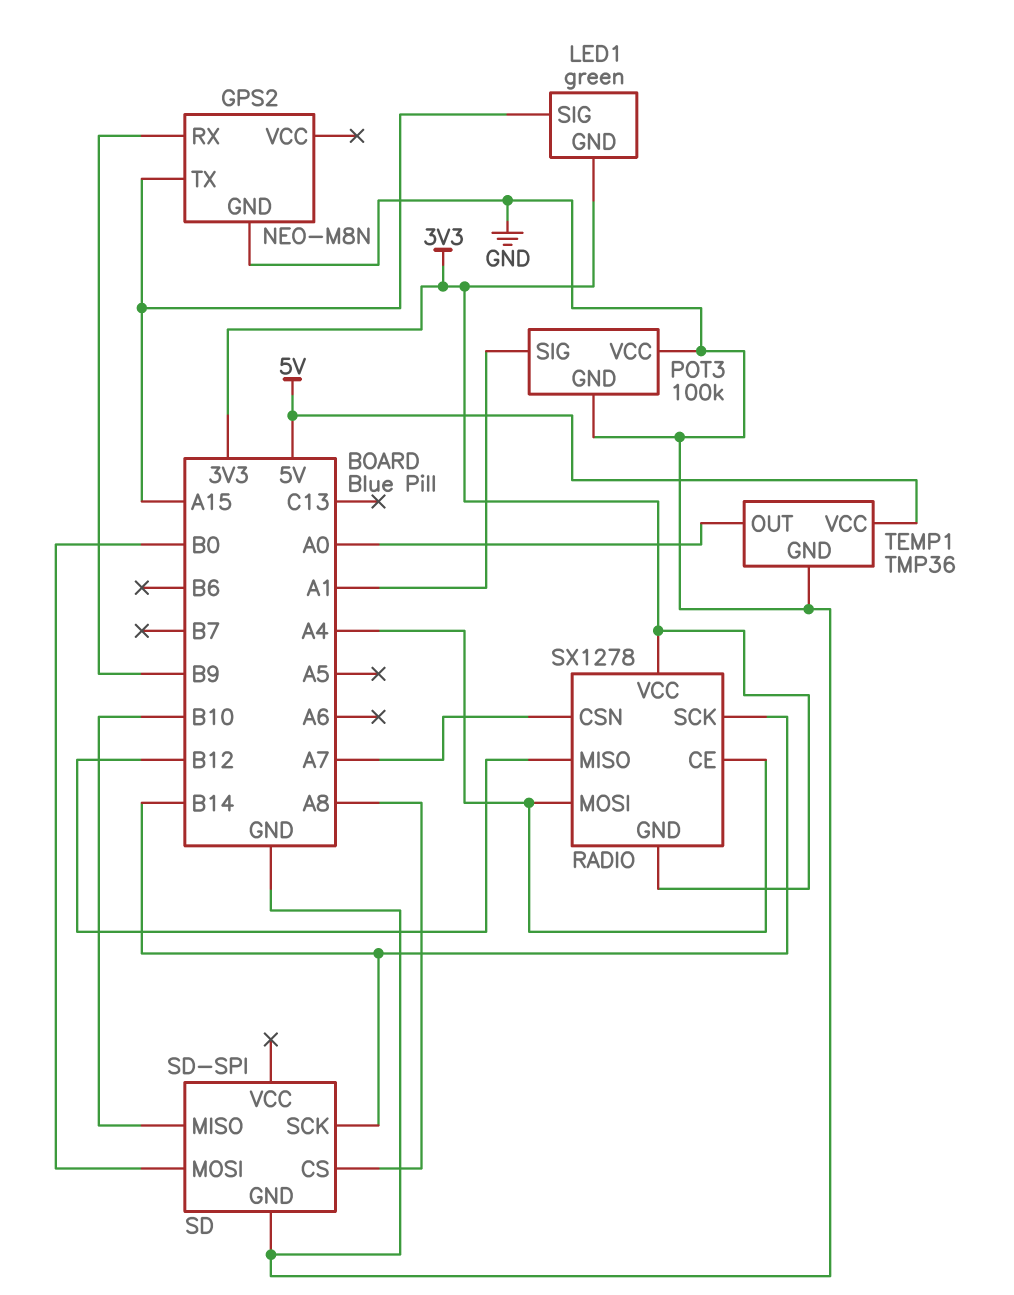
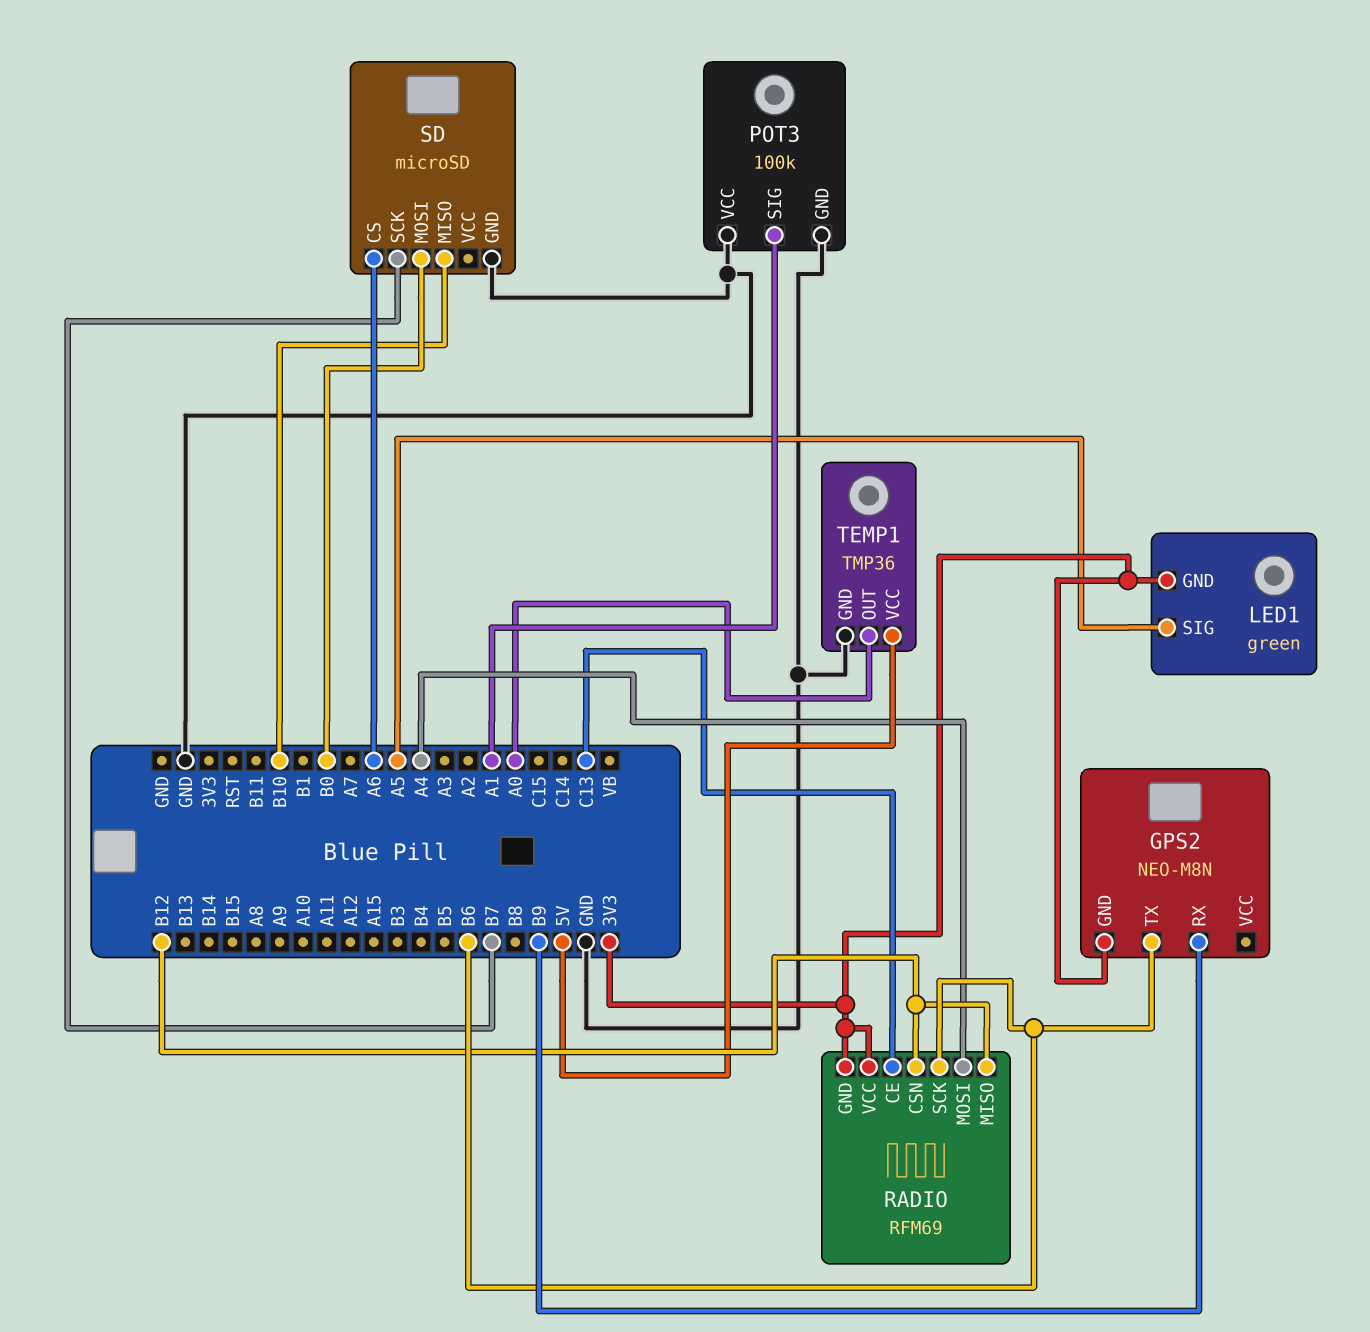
GPS2 pin GND: GND -> 3V3
GPS2 pin TX: A15 -> B6
LED1 pin SIG: A15 -> A5
RADIO: SX1278 -> RFM69
RADIO pin CE: A4 -> C13
RADIO pin CSN: A7 -> B12
RADIO pin SCK: B14 -> B6
SD: SD-SPI -> microSD
SD pin CS: A8 -> A6
SD pin SCK: B14 -> B7

